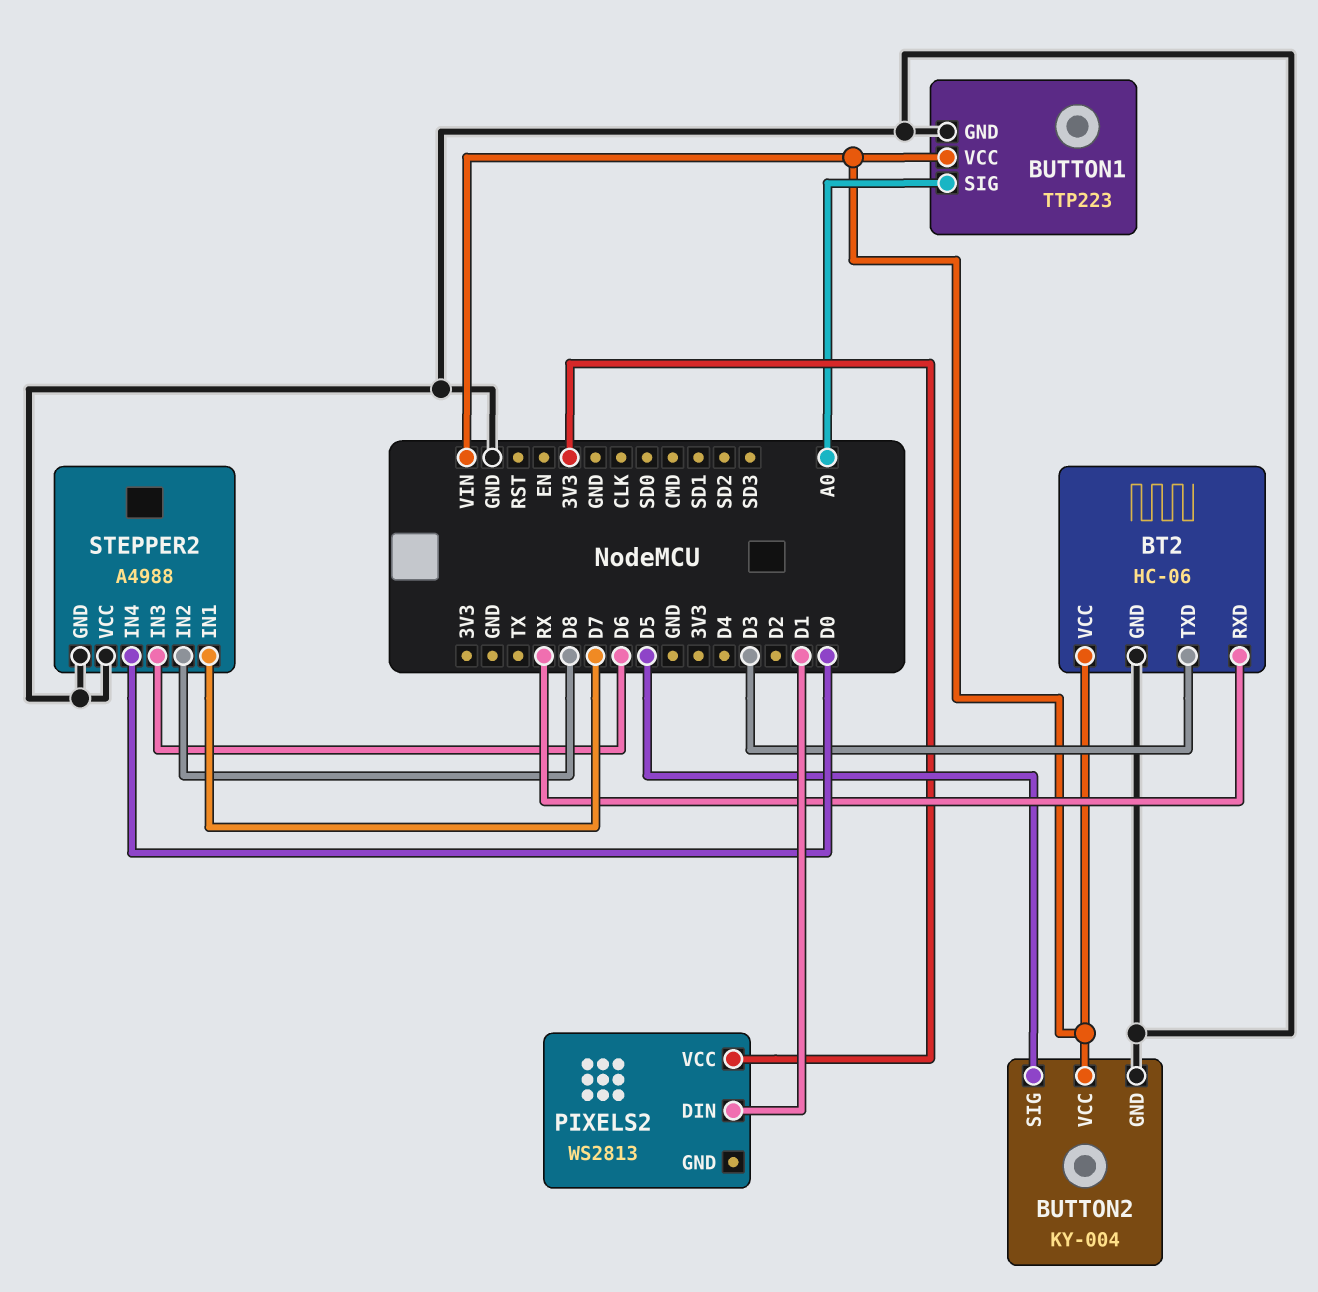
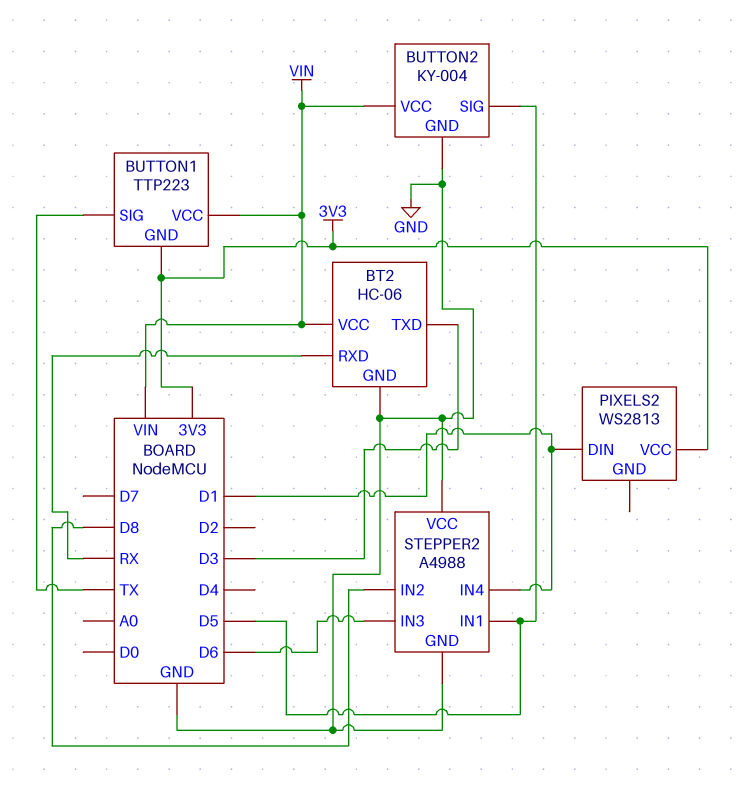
BUTTON1 pin GND: GND -> 3V3
BUTTON1 pin SIG: A0 -> TX
STEPPER2 pin IN1: D7 -> D5
STEPPER2 pin IN4: D0 -> D1

